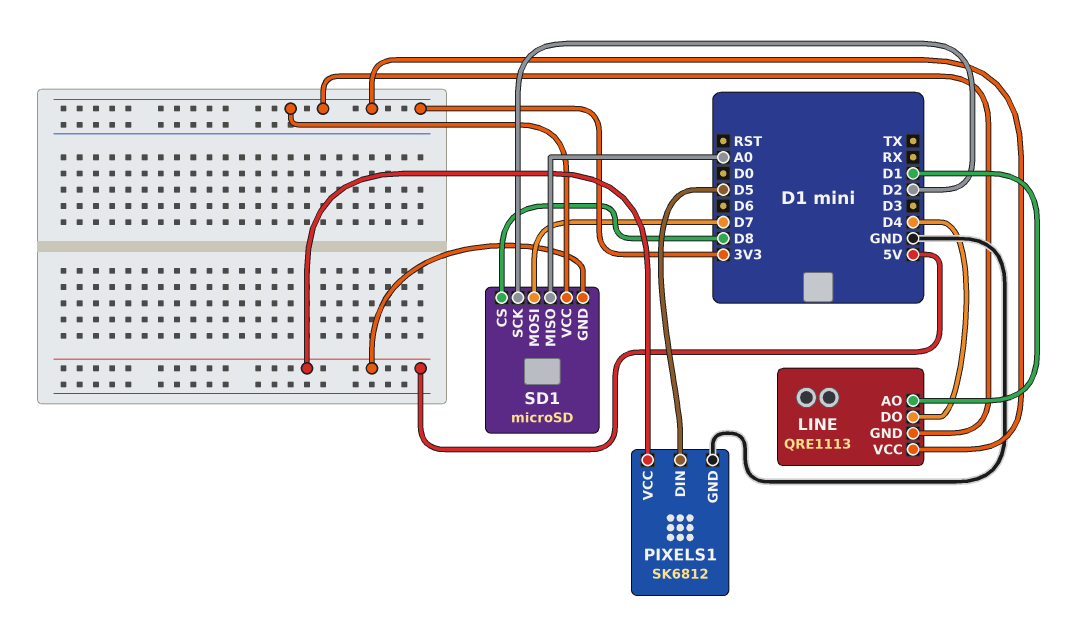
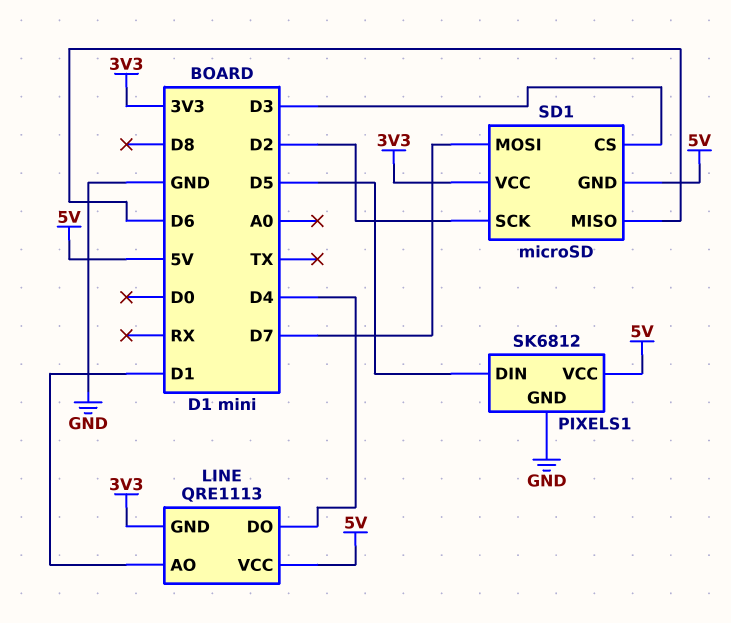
LINE pin VCC: 3V3 -> 5V
SD1 pin CS: D8 -> D3
SD1 pin MISO: A0 -> D6

